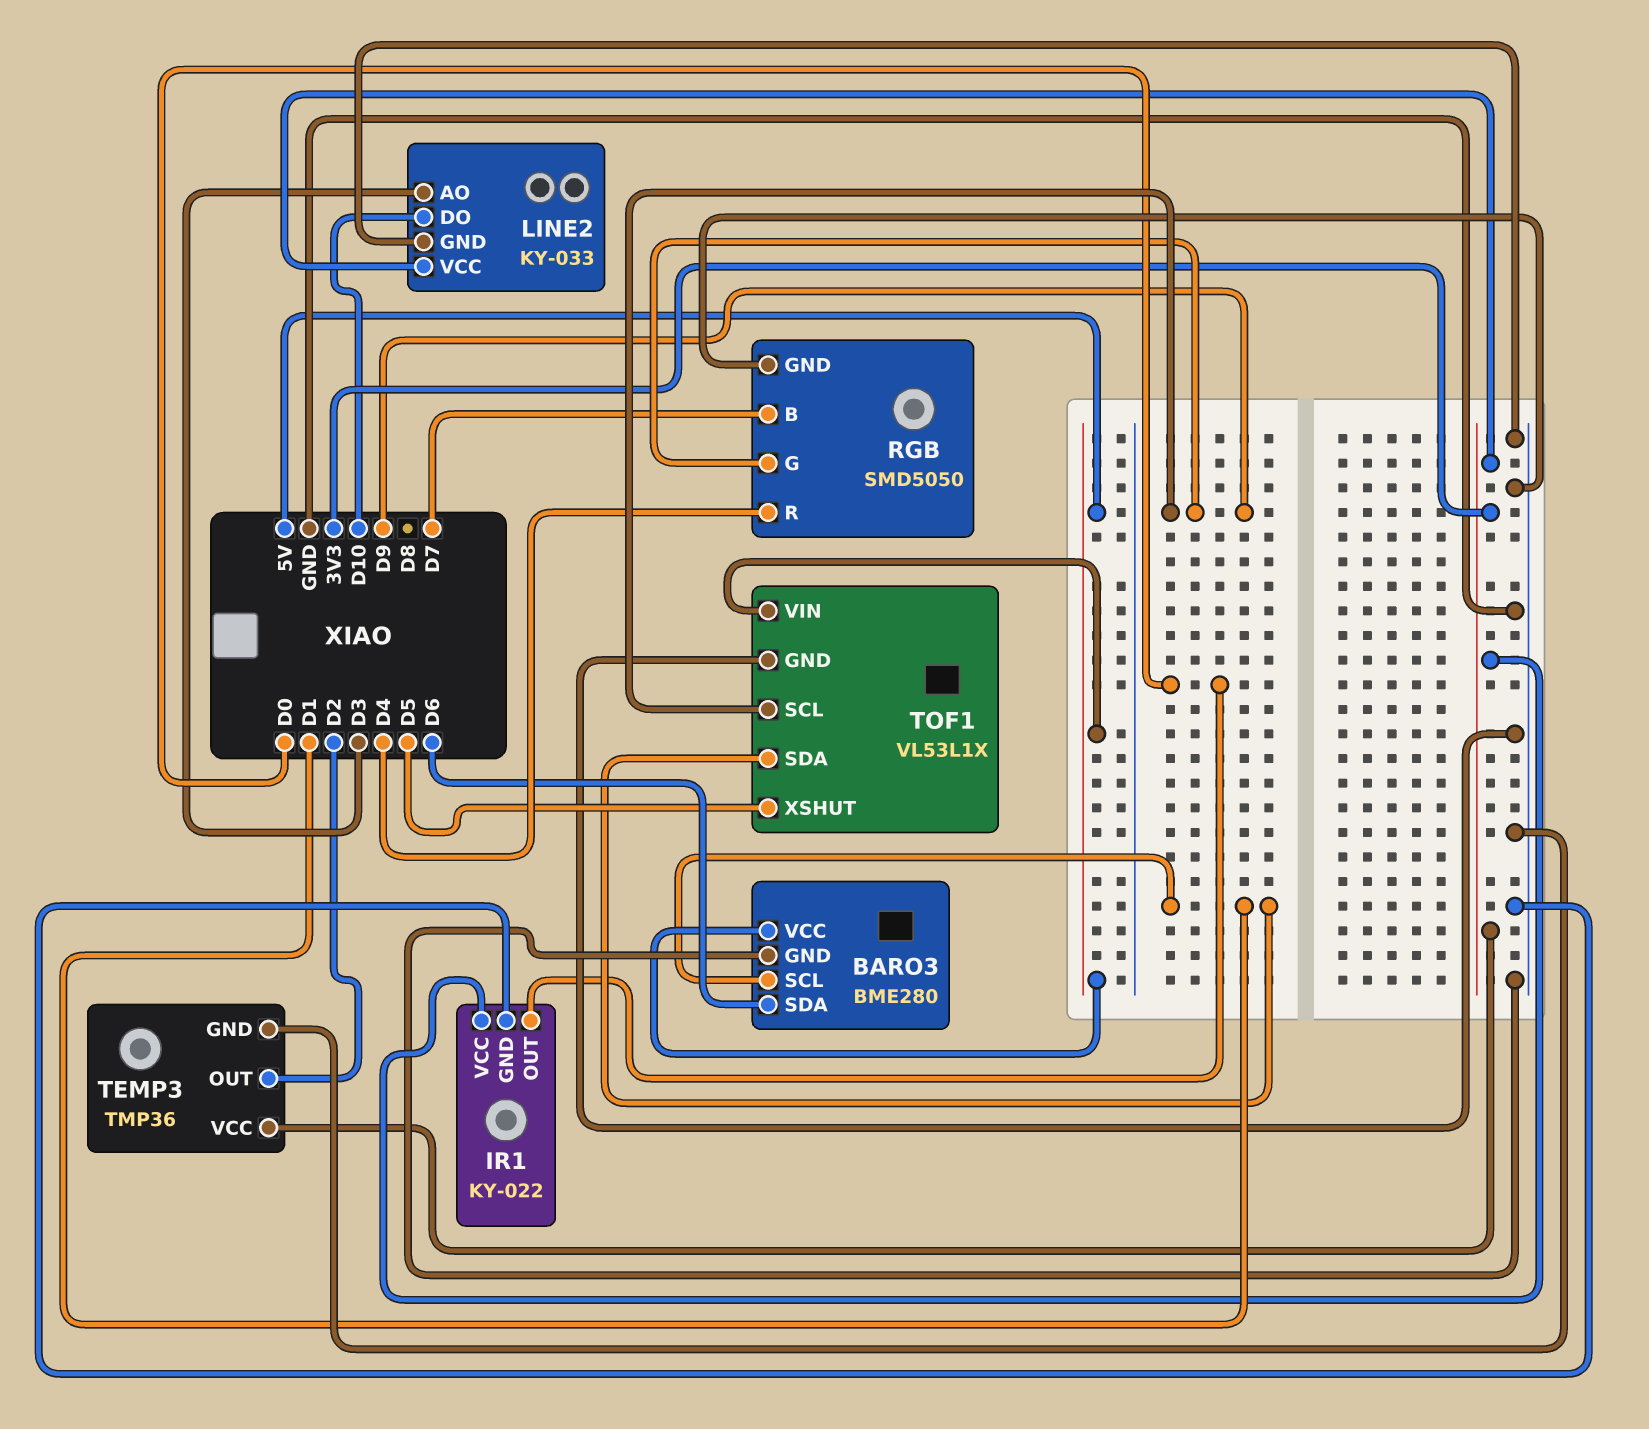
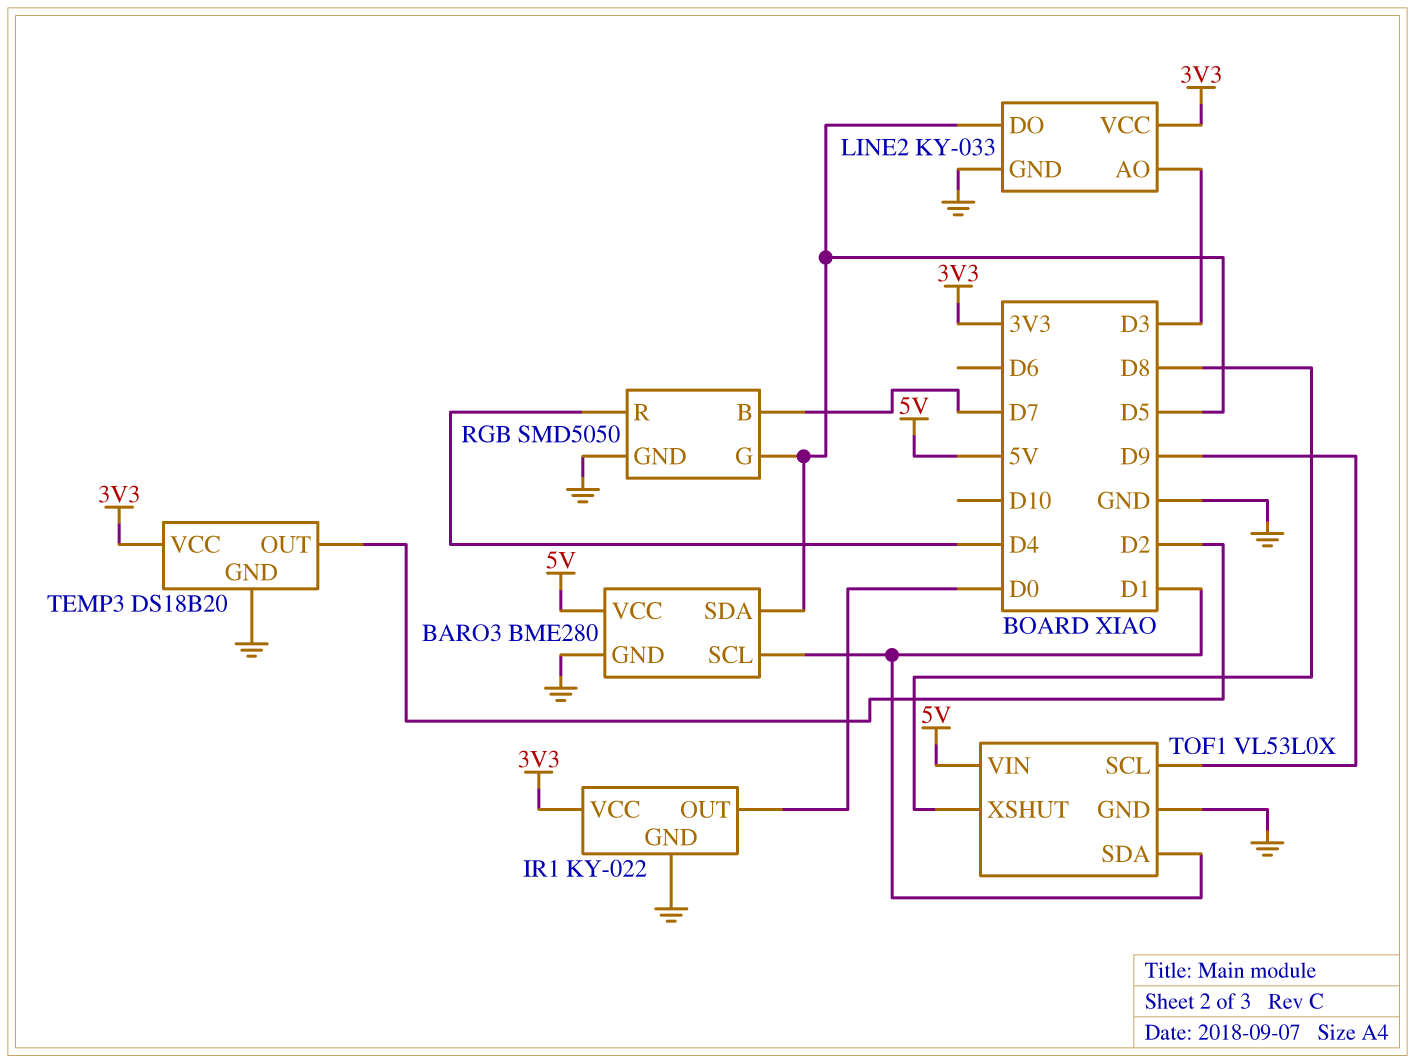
BARO3 pin SDA: D6 -> D5
LINE2 pin DO: D10 -> D5
RGB pin G: D9 -> D5
TEMP3: TMP36 -> DS18B20
TOF1: VL53L1X -> VL53L0X
TOF1 pin XSHUT: D5 -> D8

